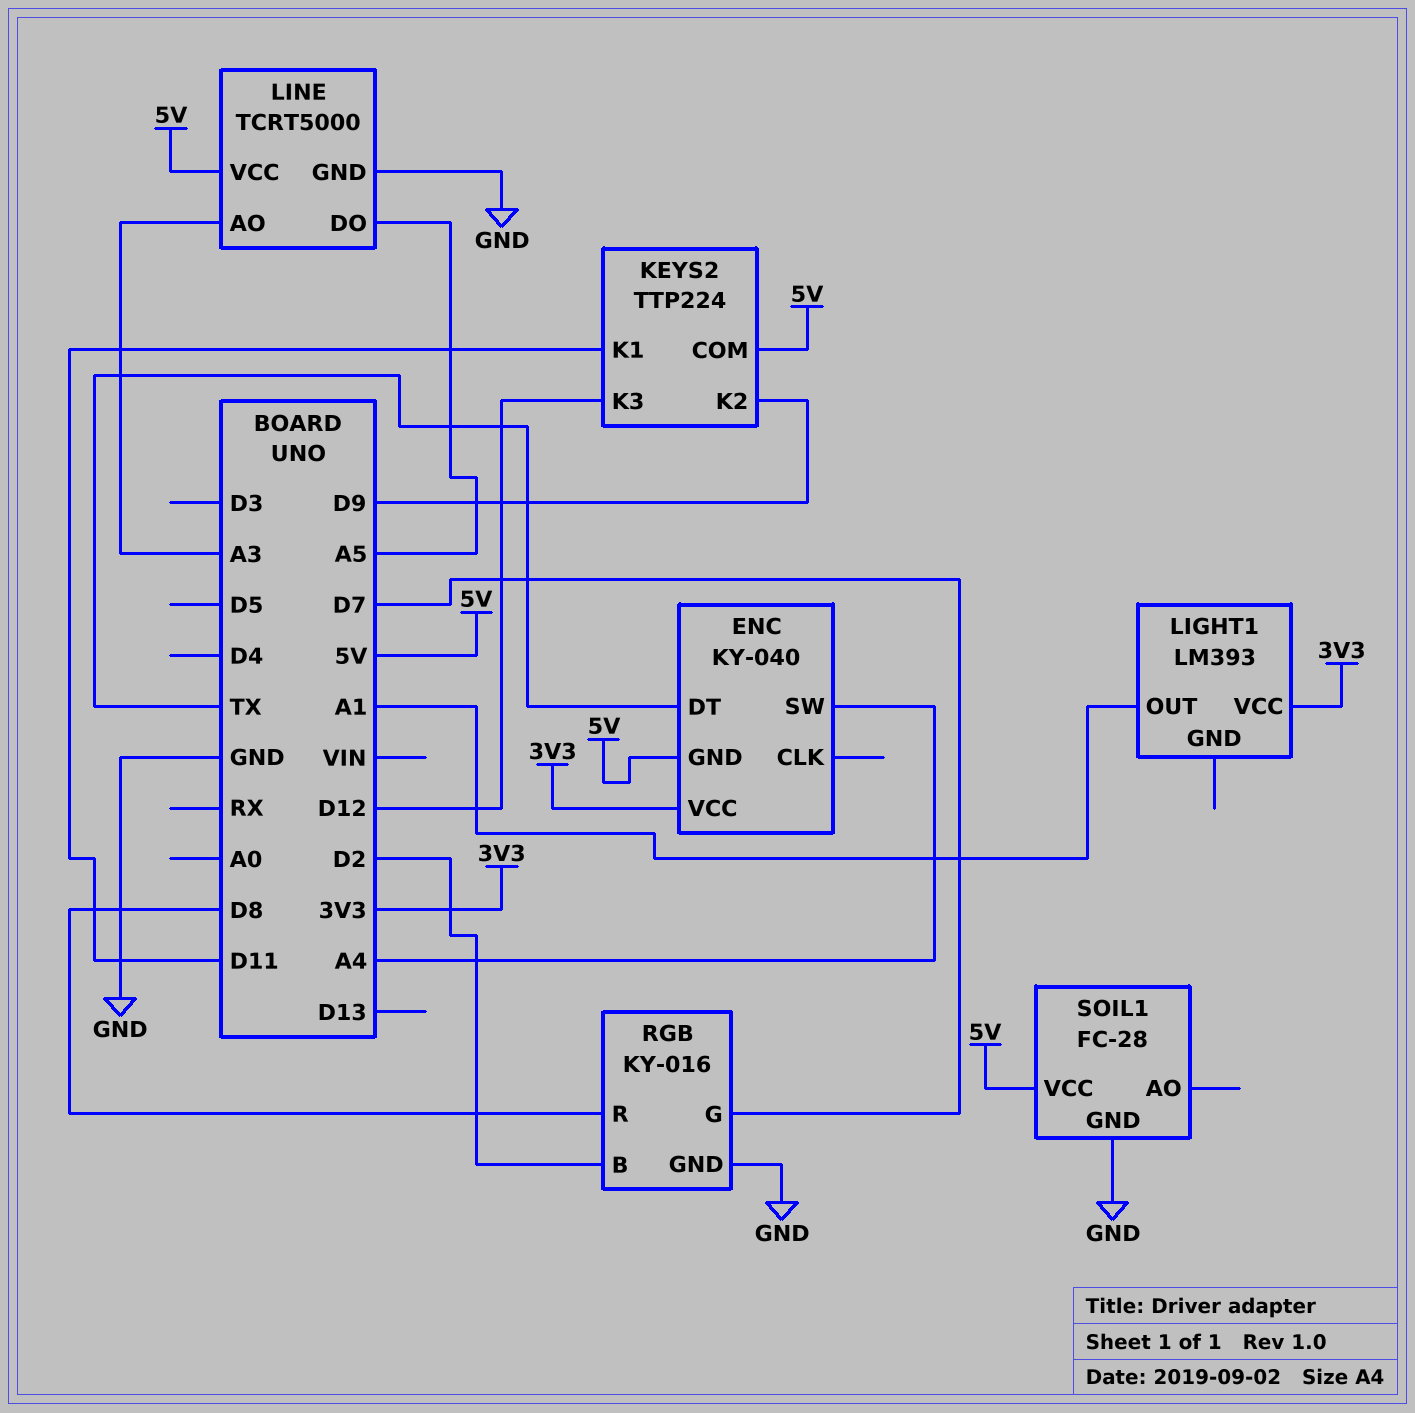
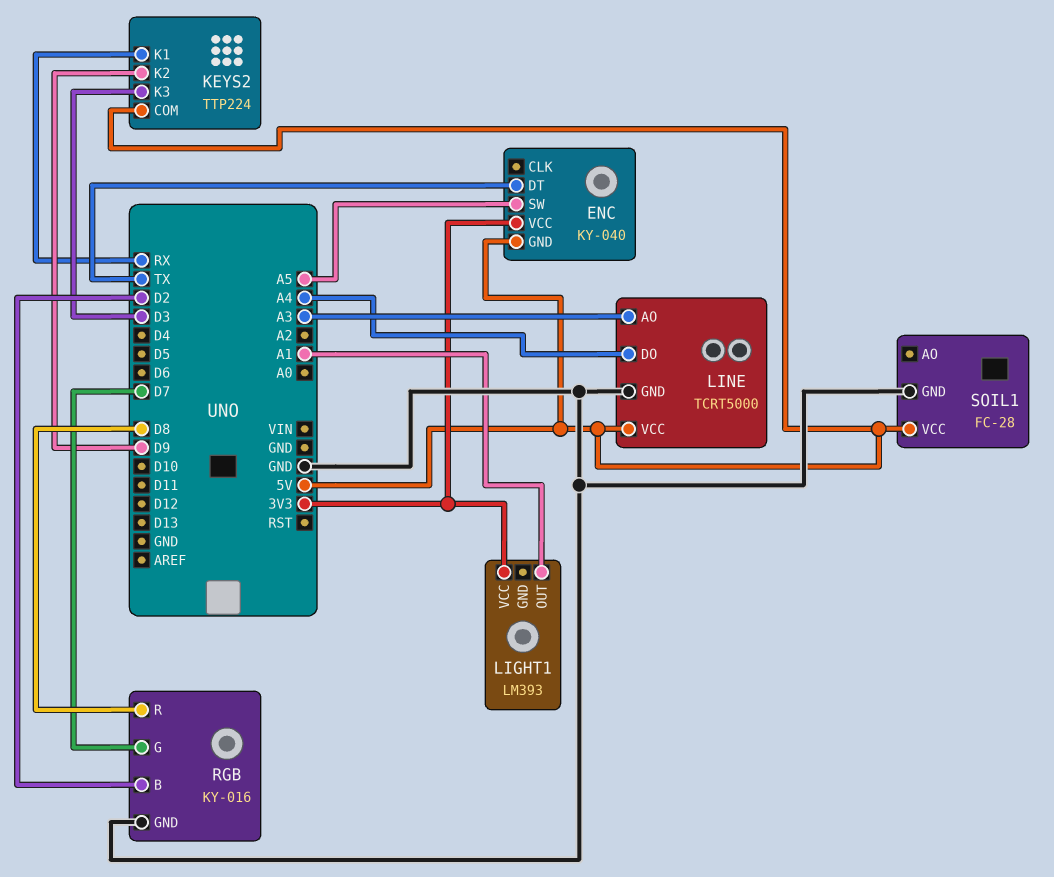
ENC pin SW: A4 -> A5
KEYS2 pin K1: D11 -> RX
KEYS2 pin K3: D12 -> D3
LINE pin DO: A5 -> A4

